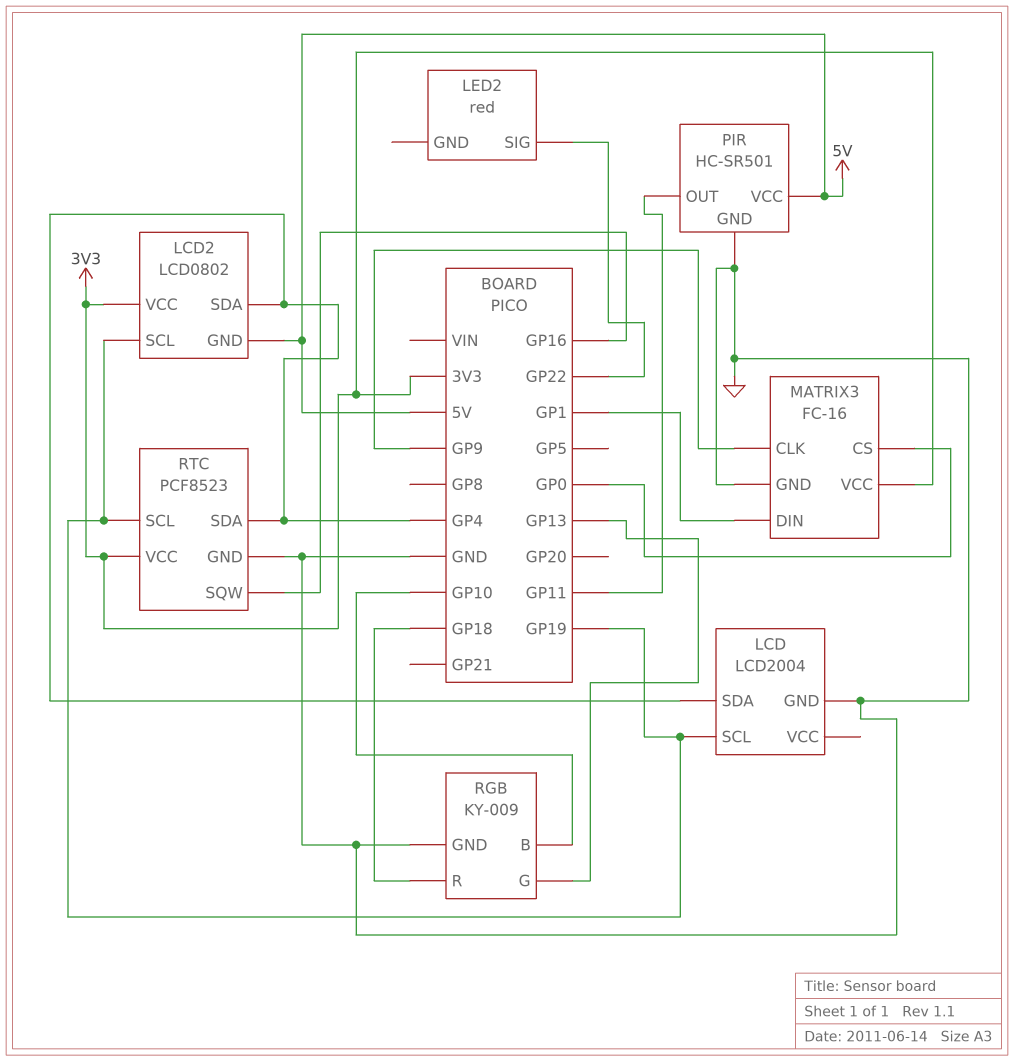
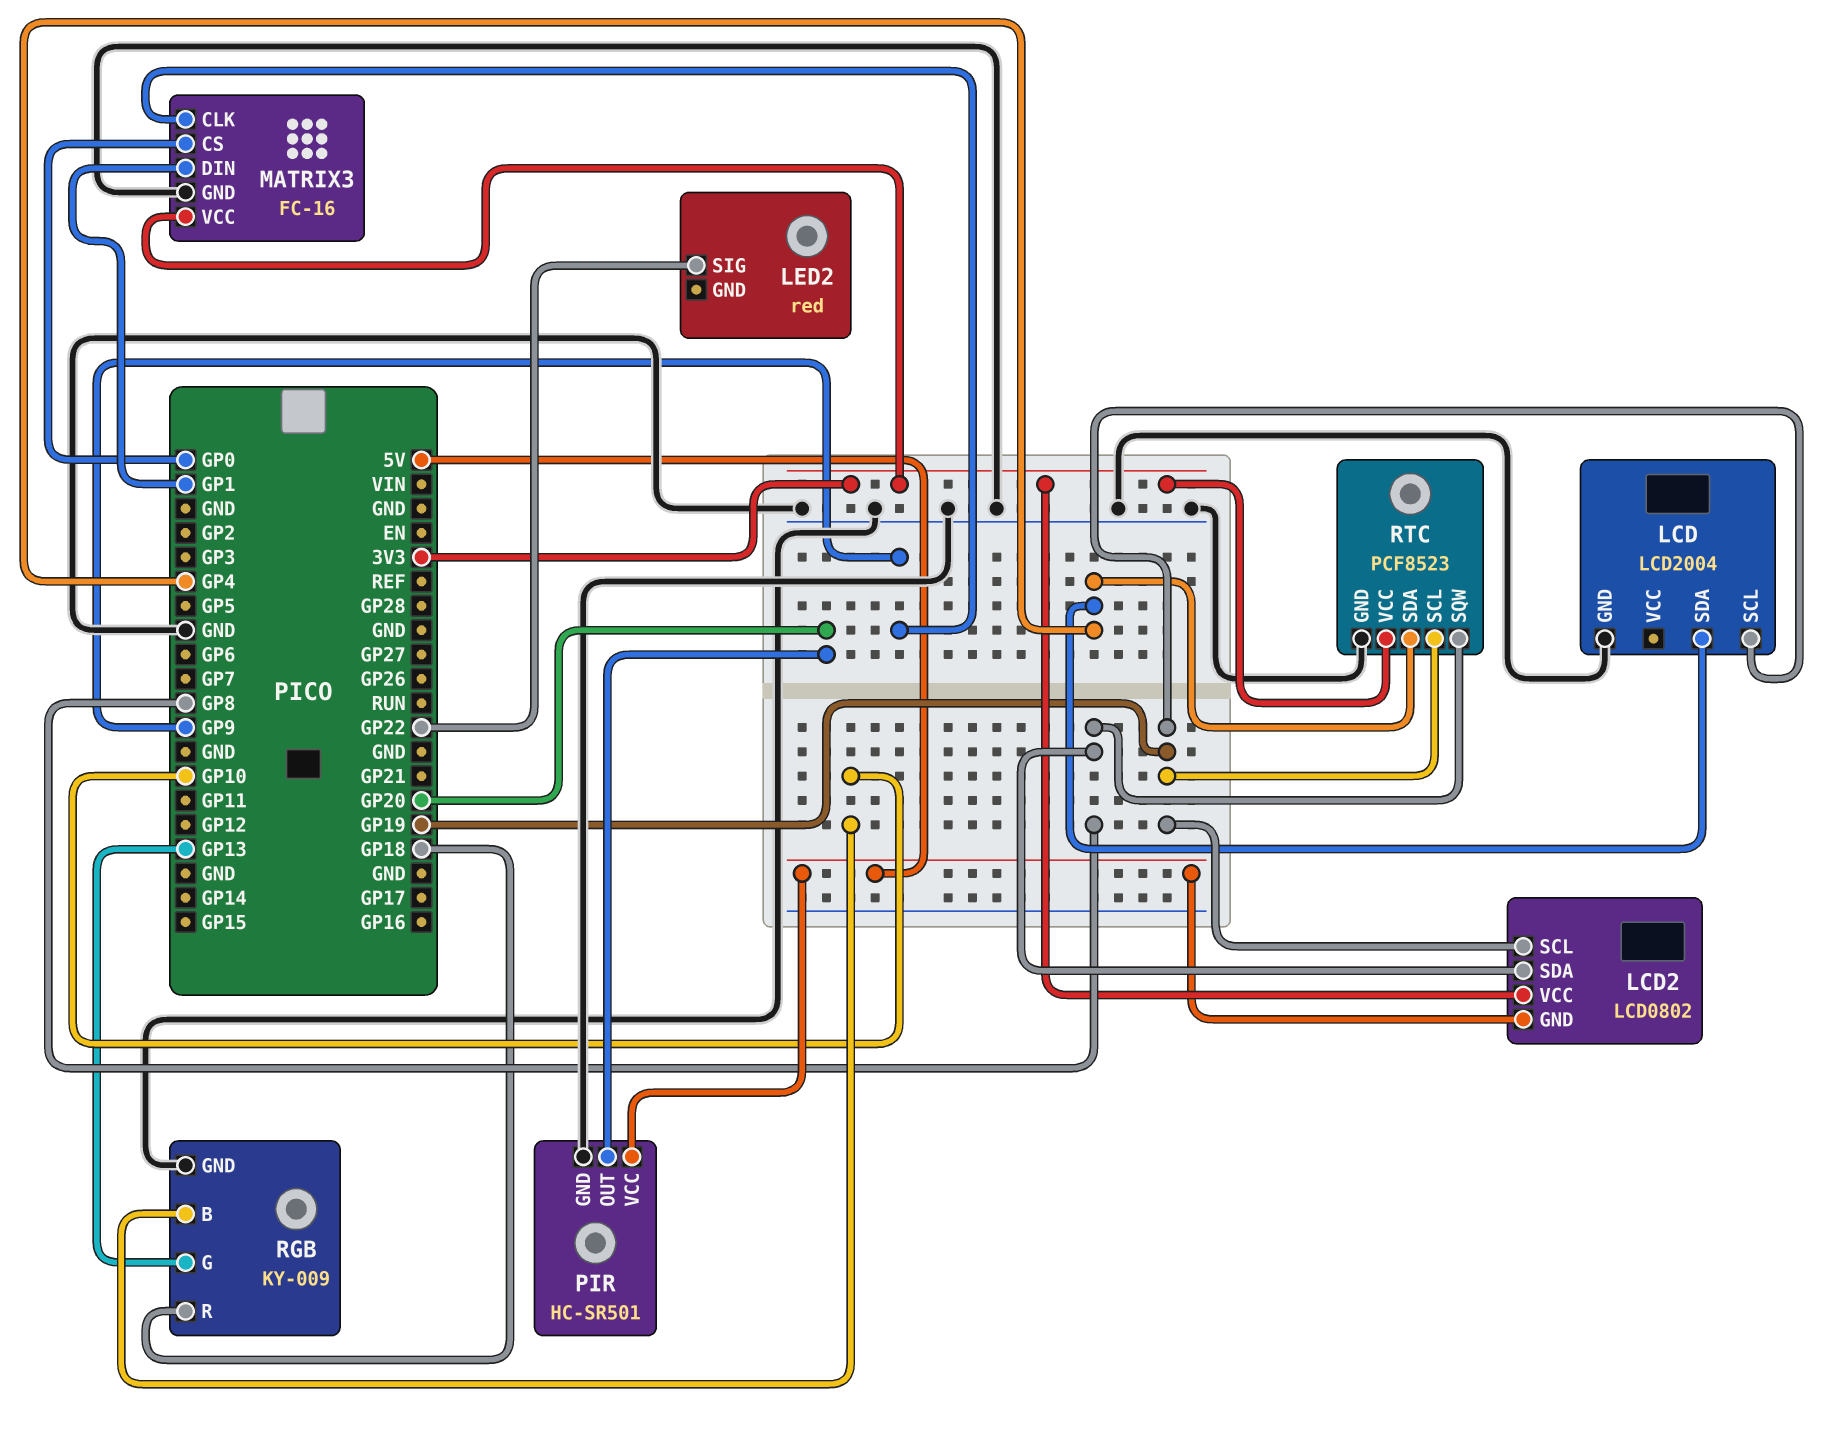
LCD2 pin SDA: GP4 -> GP8
PIR pin OUT: GP11 -> GP20
RTC pin SQW: GP16 -> GP8

